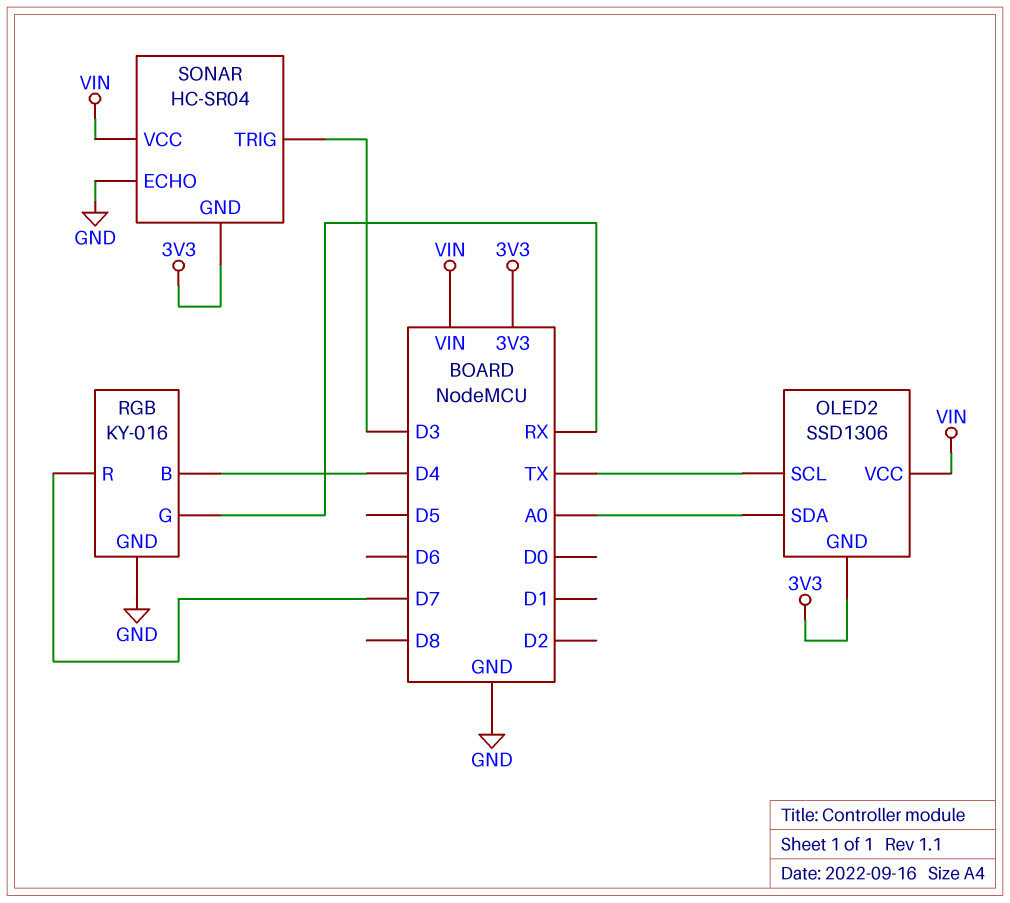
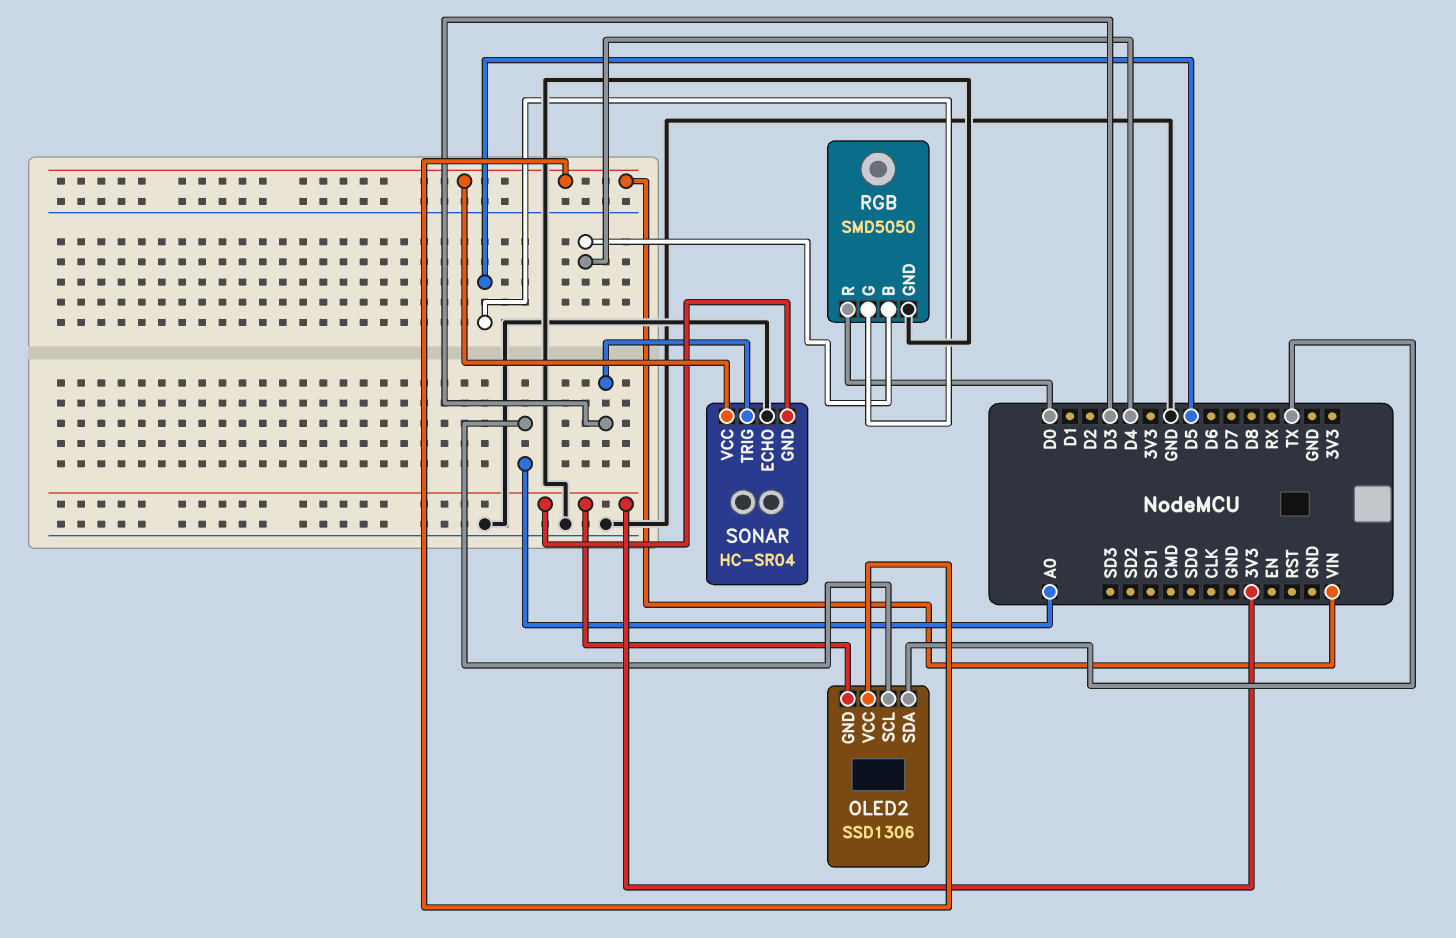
OLED2 pin SCL: TX -> A0
OLED2 pin SDA: A0 -> TX
RGB: KY-016 -> SMD5050
RGB pin G: RX -> D5
RGB pin R: D7 -> D0

